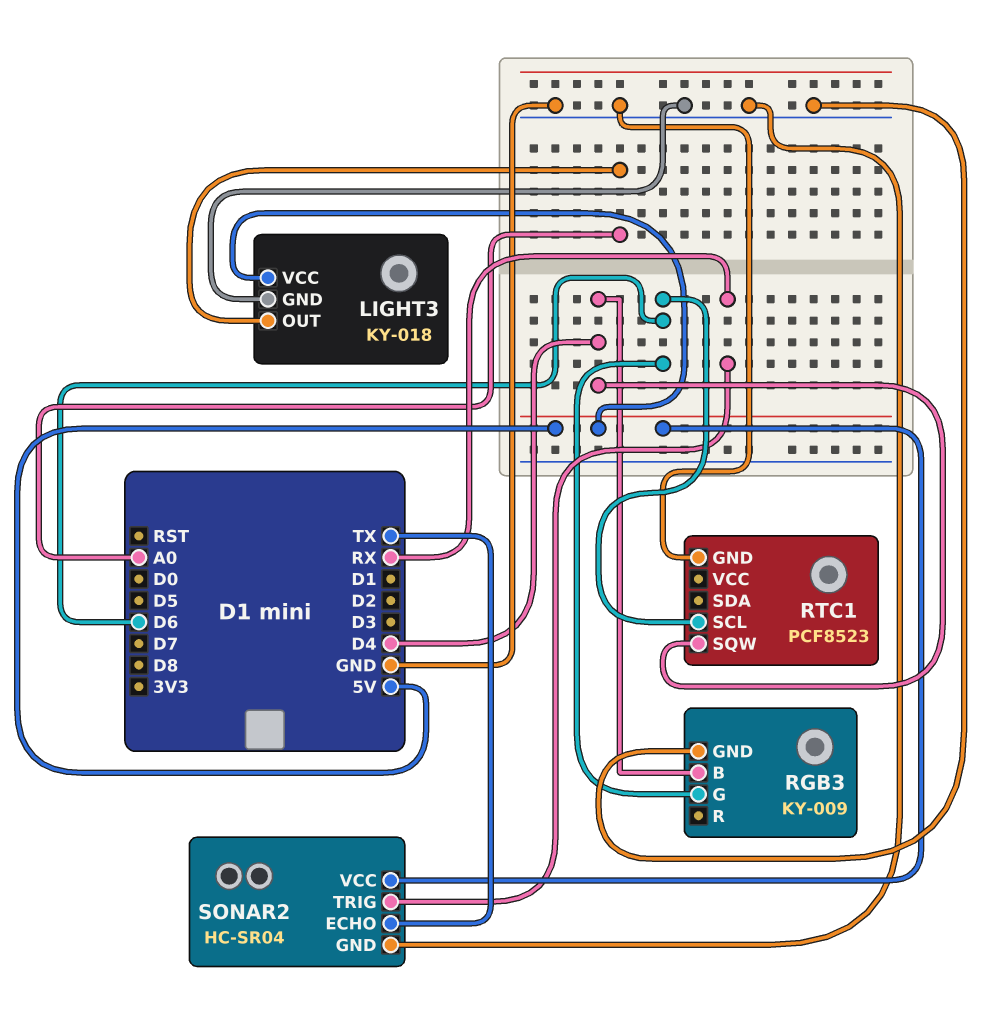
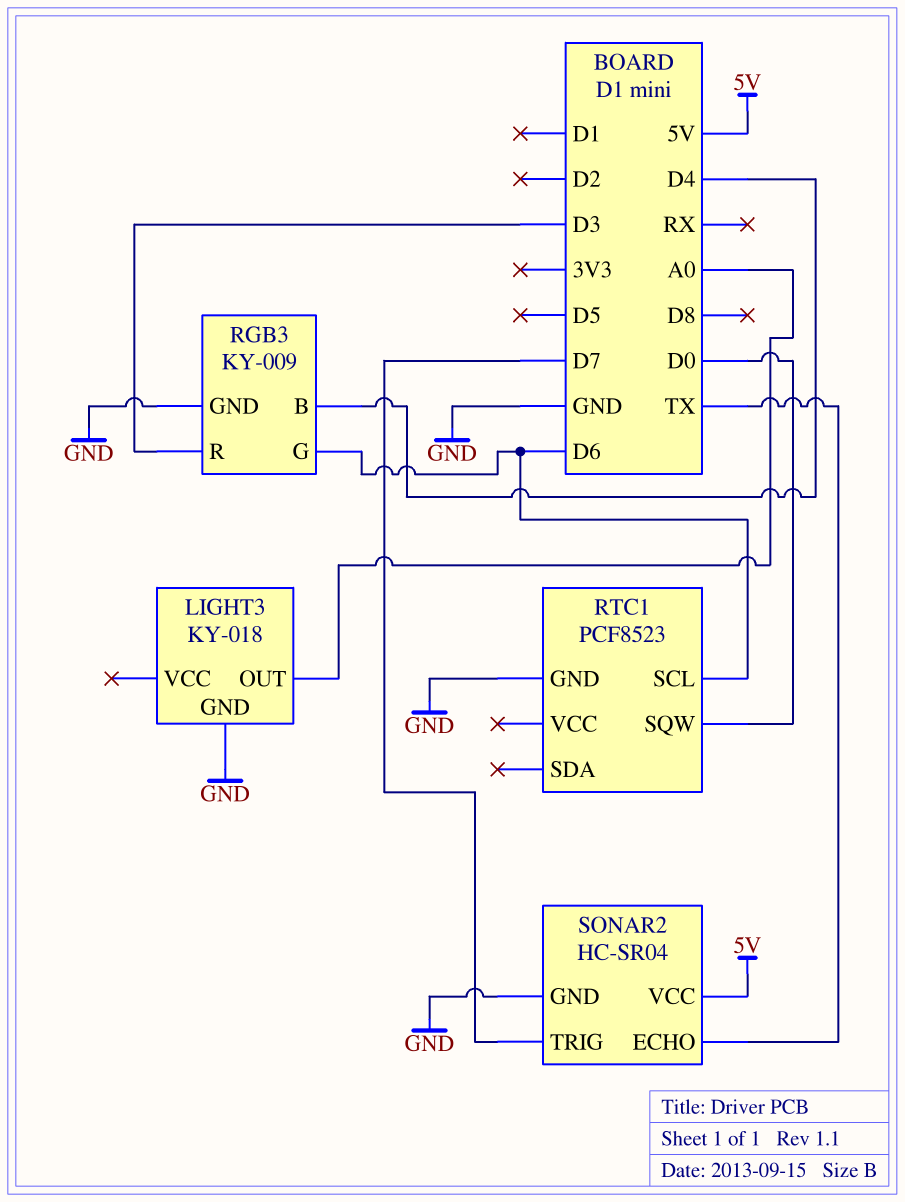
LIGHT3 pin VCC: 5V -> none
RGB3 pin R: none -> D3
RTC1 pin SQW: D4 -> D0
SONAR2 pin TRIG: RX -> D7

